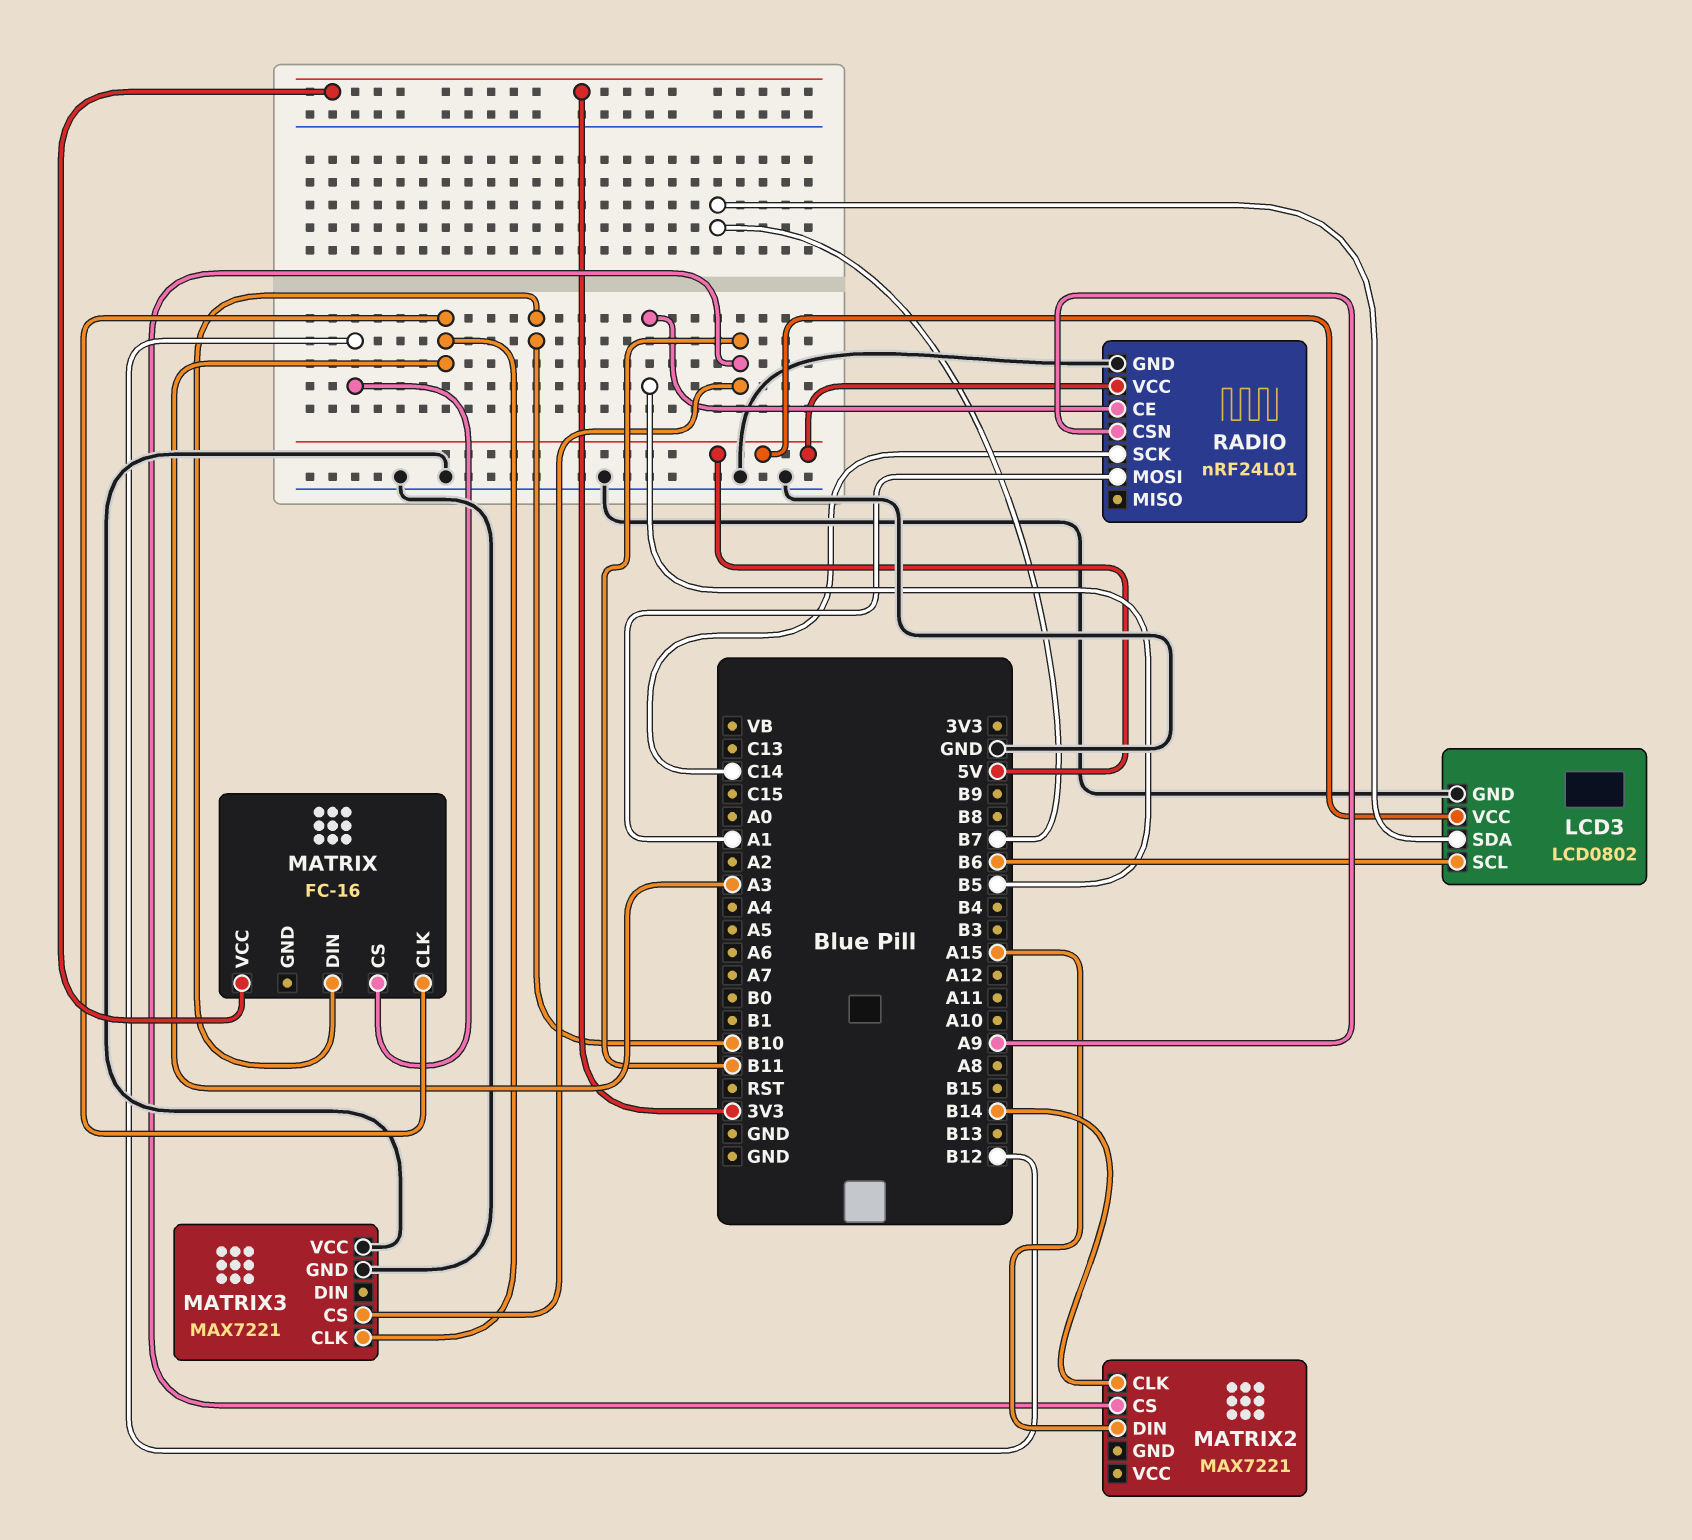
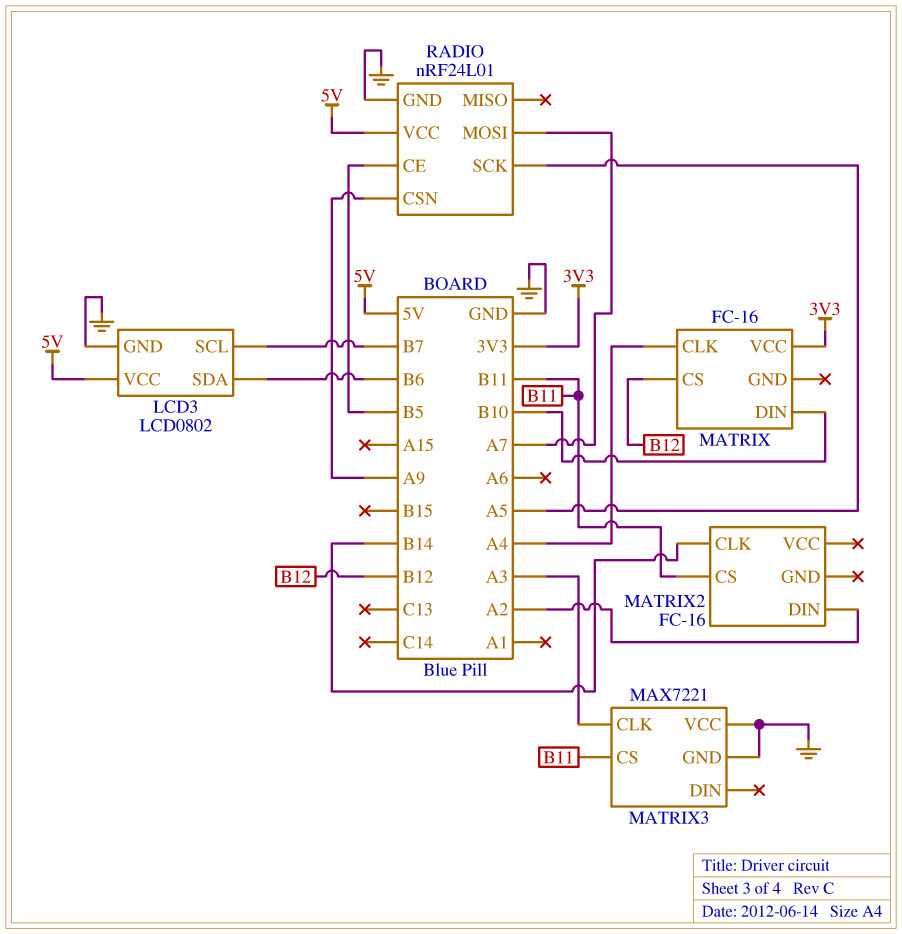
LCD3 pin SCL: B6 -> B7
LCD3 pin SDA: B7 -> B6
MATRIX pin CLK: A3 -> A4
MATRIX2: MAX7221 -> FC-16
MATRIX2 pin DIN: A15 -> A2
RADIO pin MOSI: A1 -> A7
RADIO pin SCK: C14 -> A5

